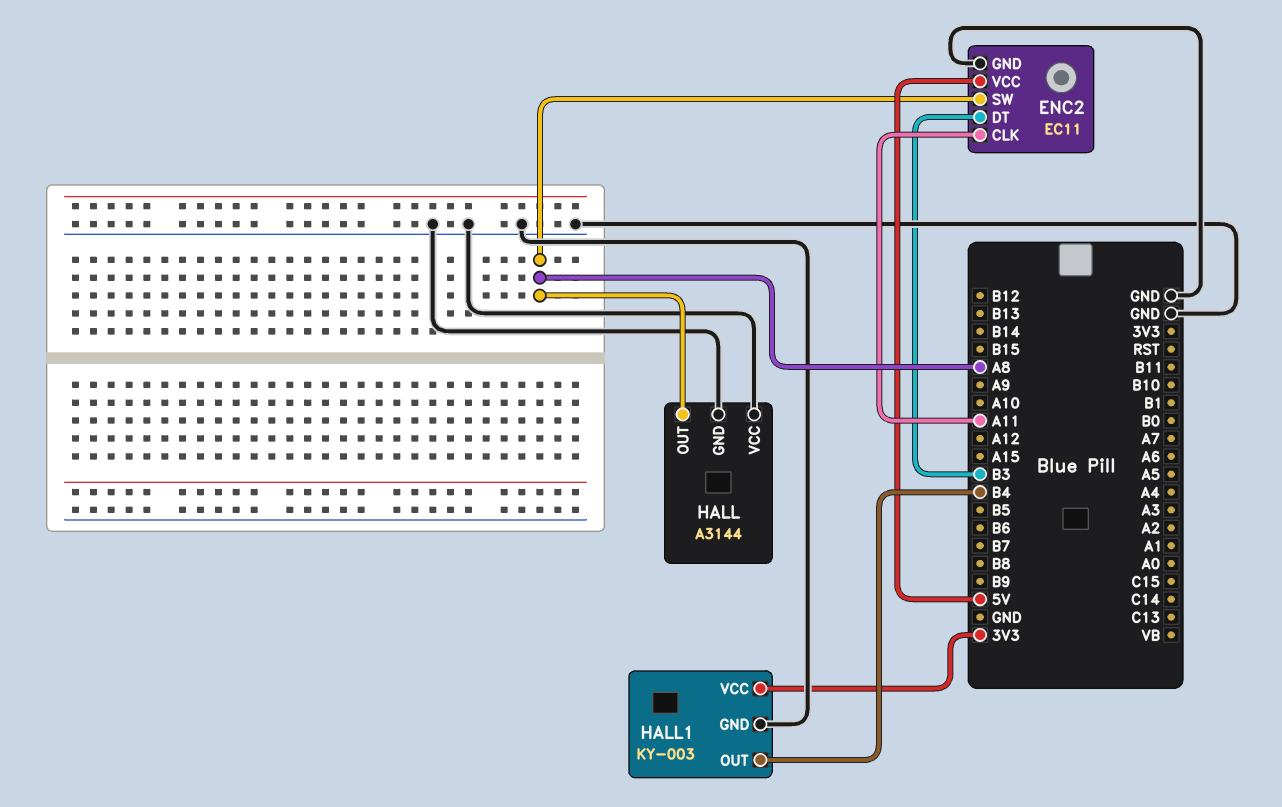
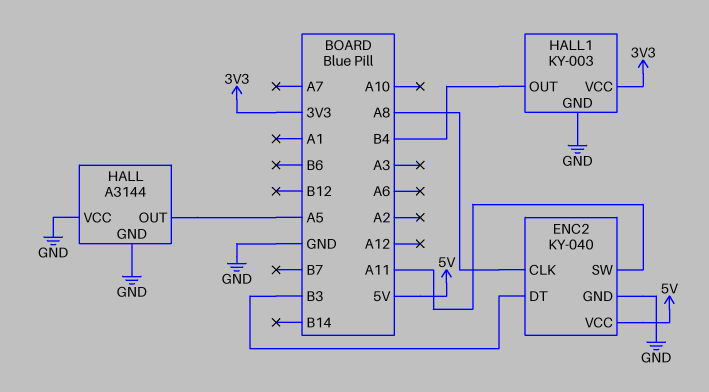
ENC2: EC11 -> KY-040
ENC2 pin CLK: A11 -> A8
ENC2 pin SW: A8 -> A11
HALL pin OUT: A8 -> A5

